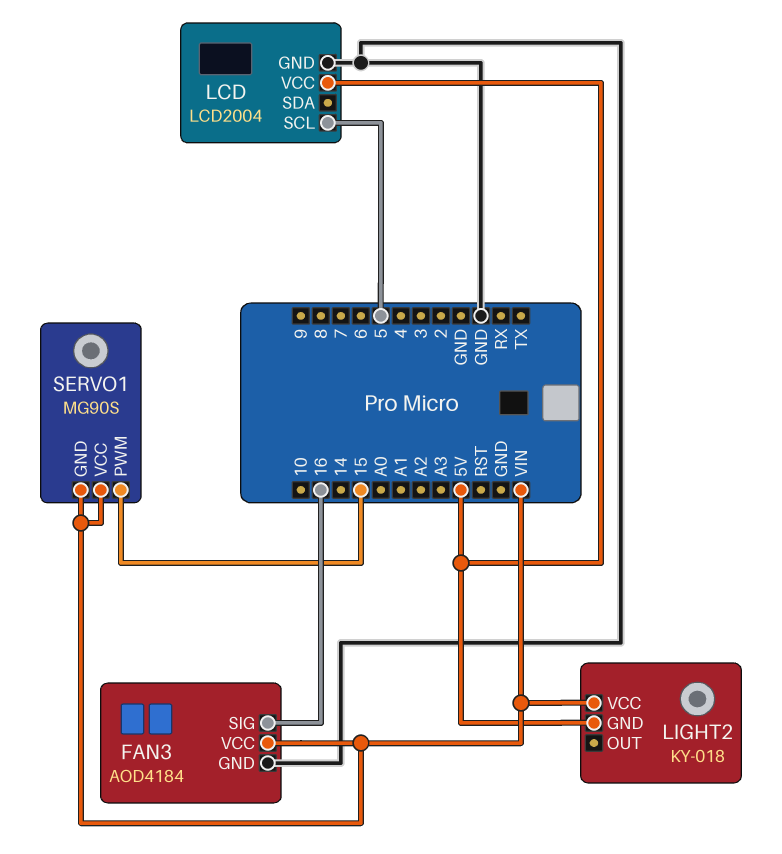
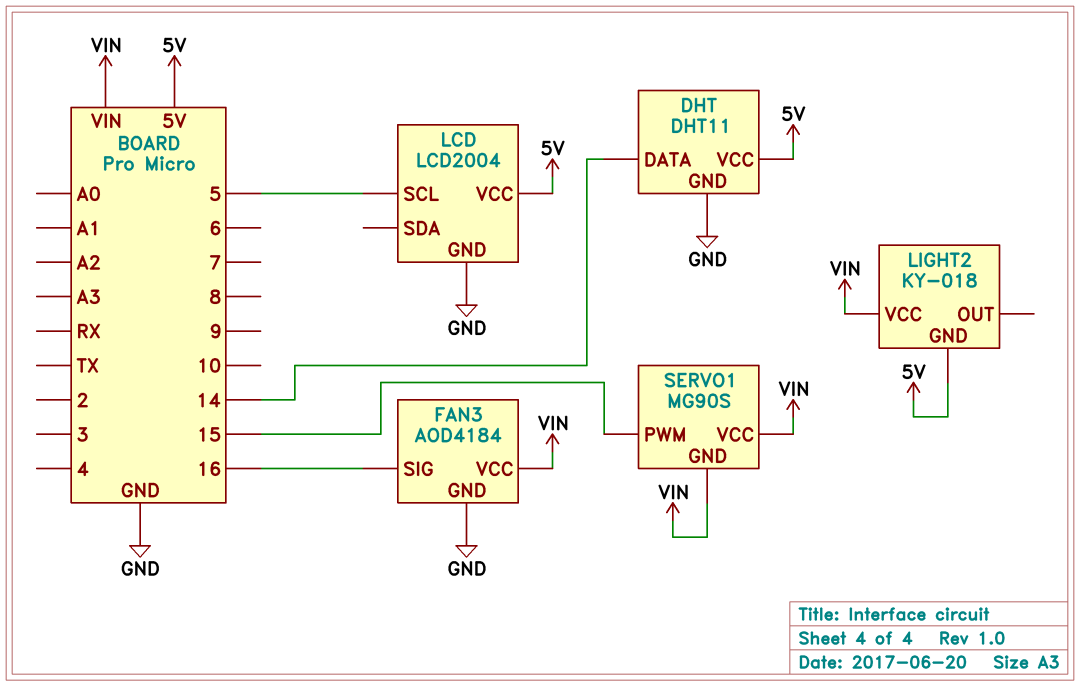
DHT: none -> DHT11
DHT pin DATA: none -> 14
DHT pin GND: none -> GND
DHT pin VCC: none -> 5V

